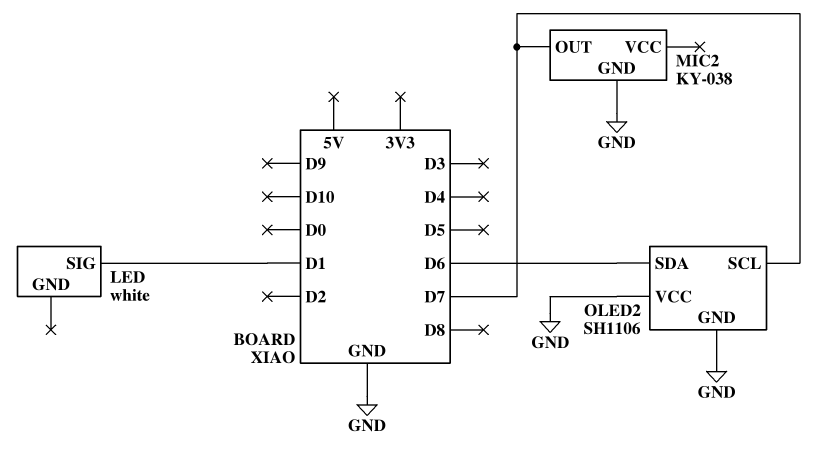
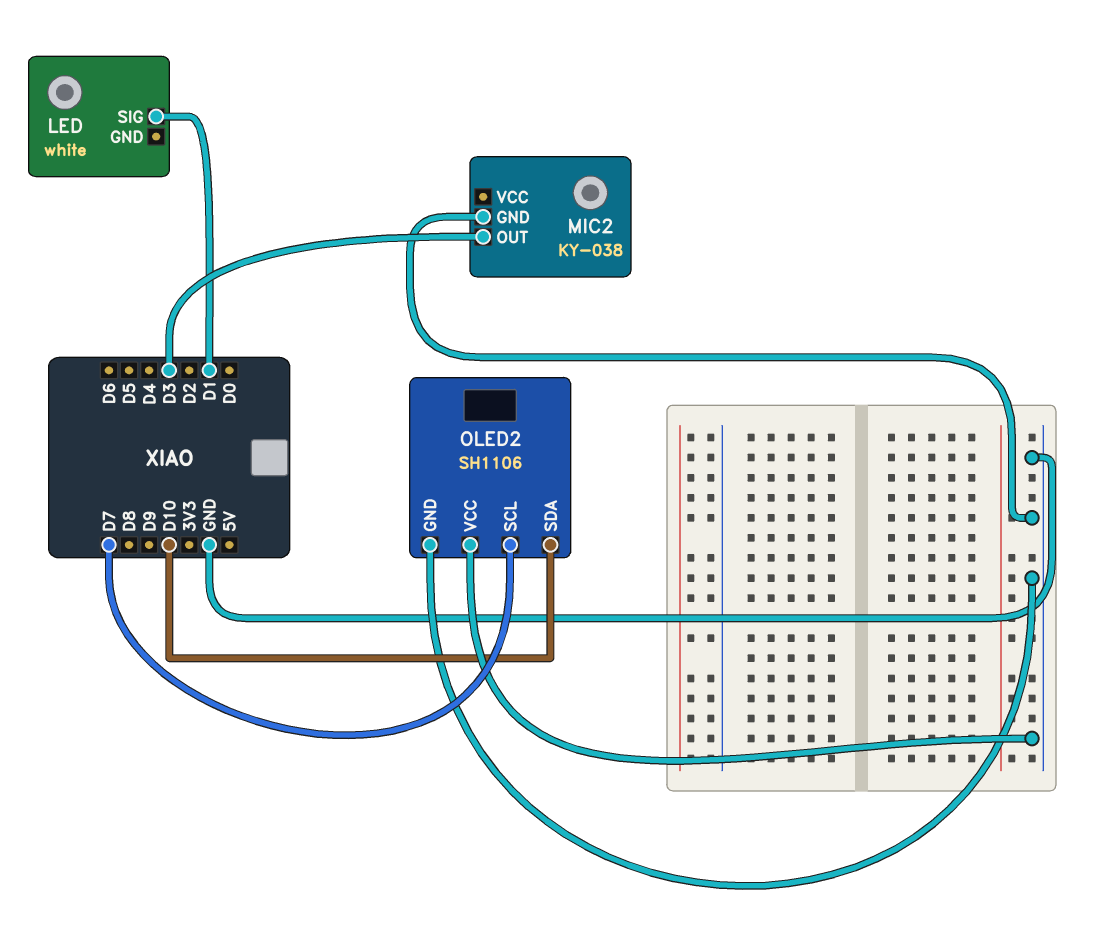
MIC2 pin OUT: D7 -> D3
OLED2 pin SDA: D6 -> D10

